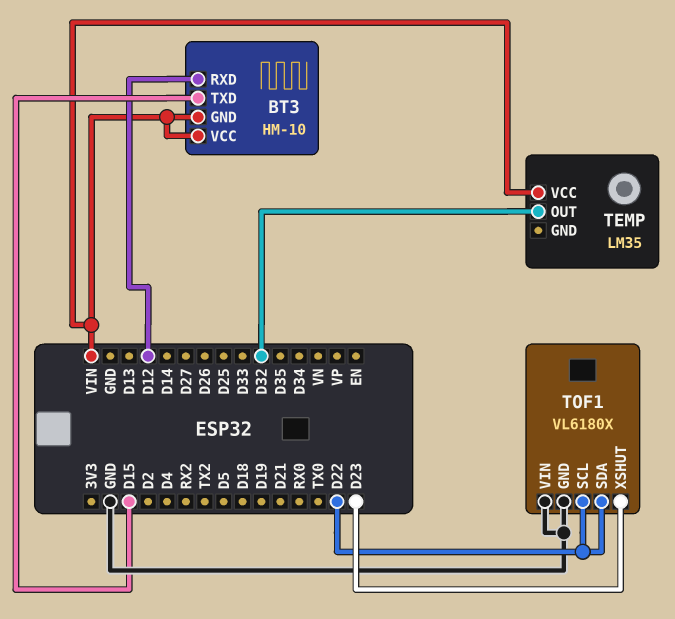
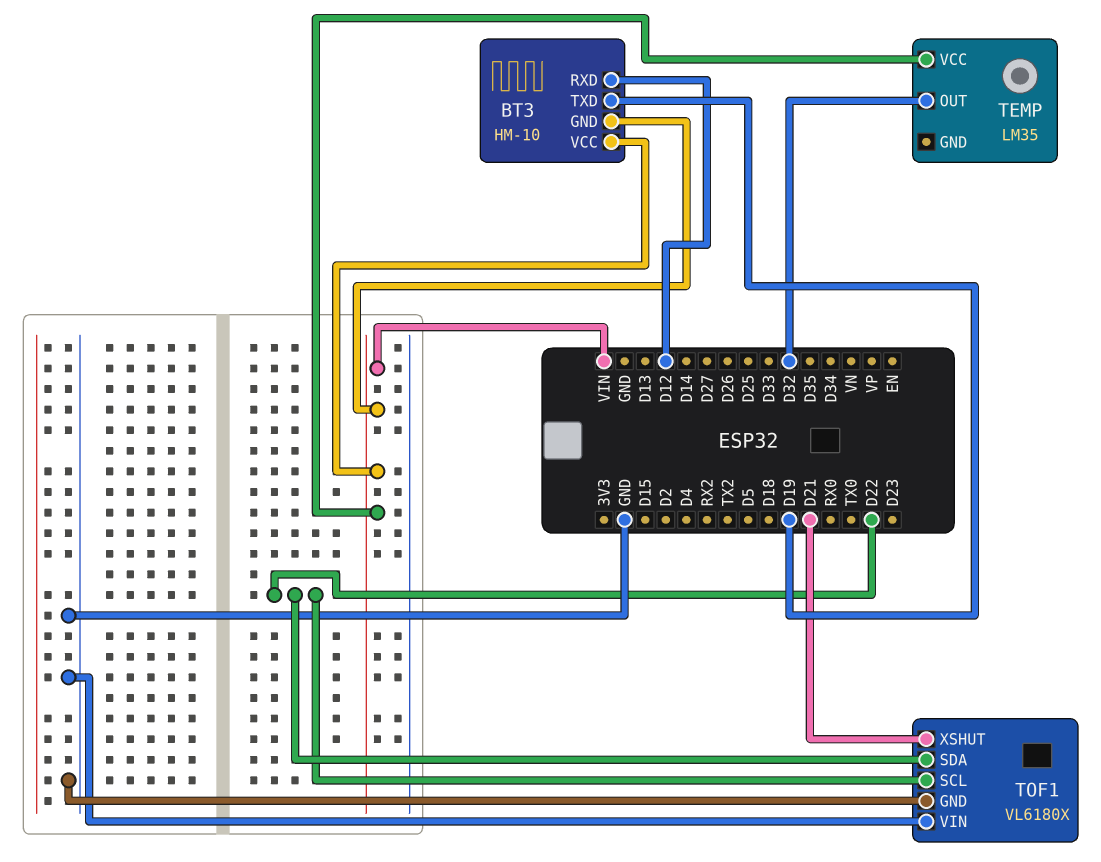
BT3 pin TXD: D15 -> D19
TOF1 pin XSHUT: D23 -> D21

